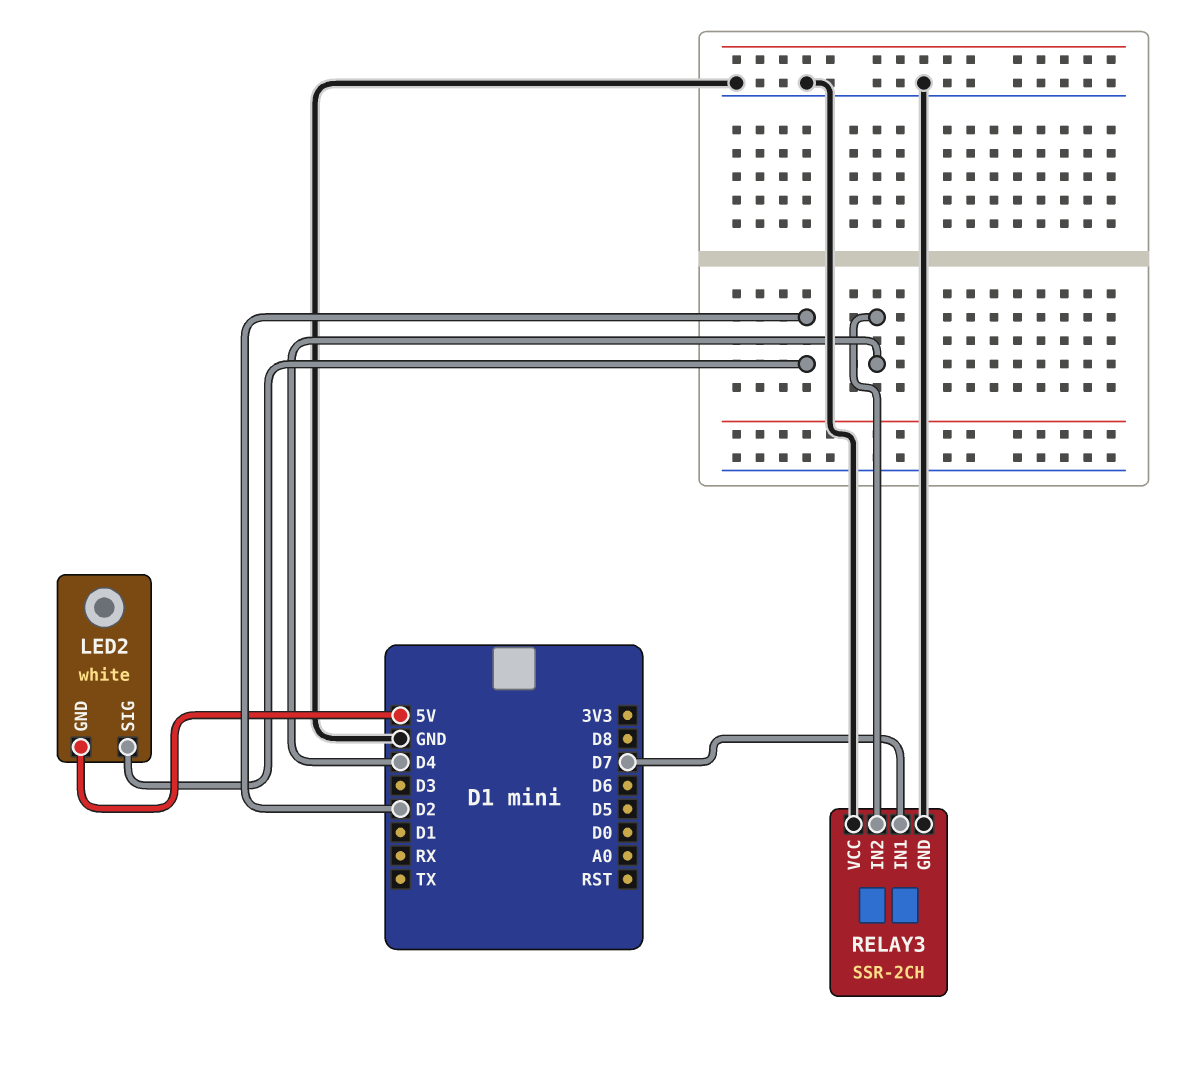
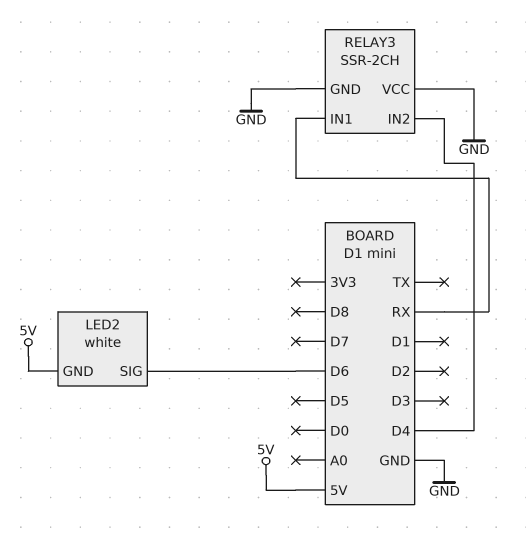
LED2 pin SIG: D2 -> D6
RELAY3 pin IN1: D7 -> RX

